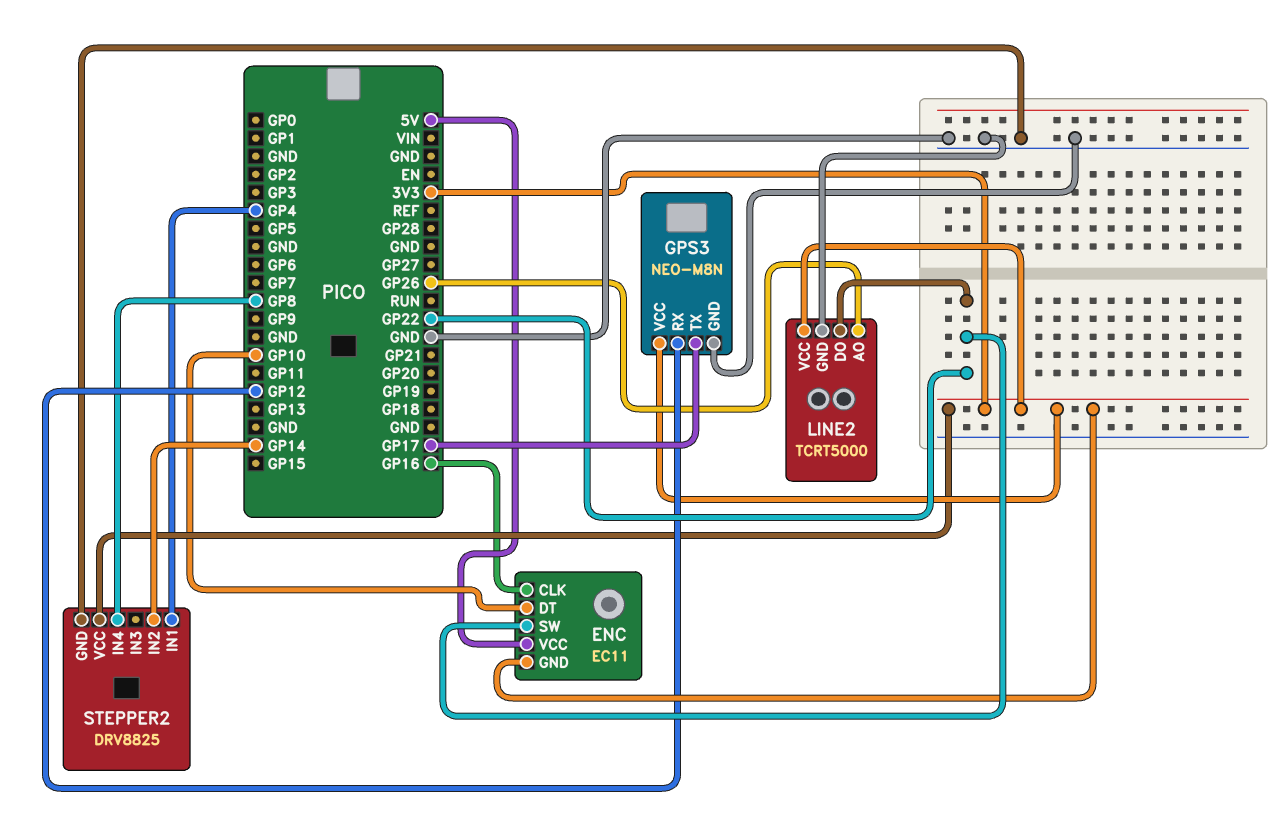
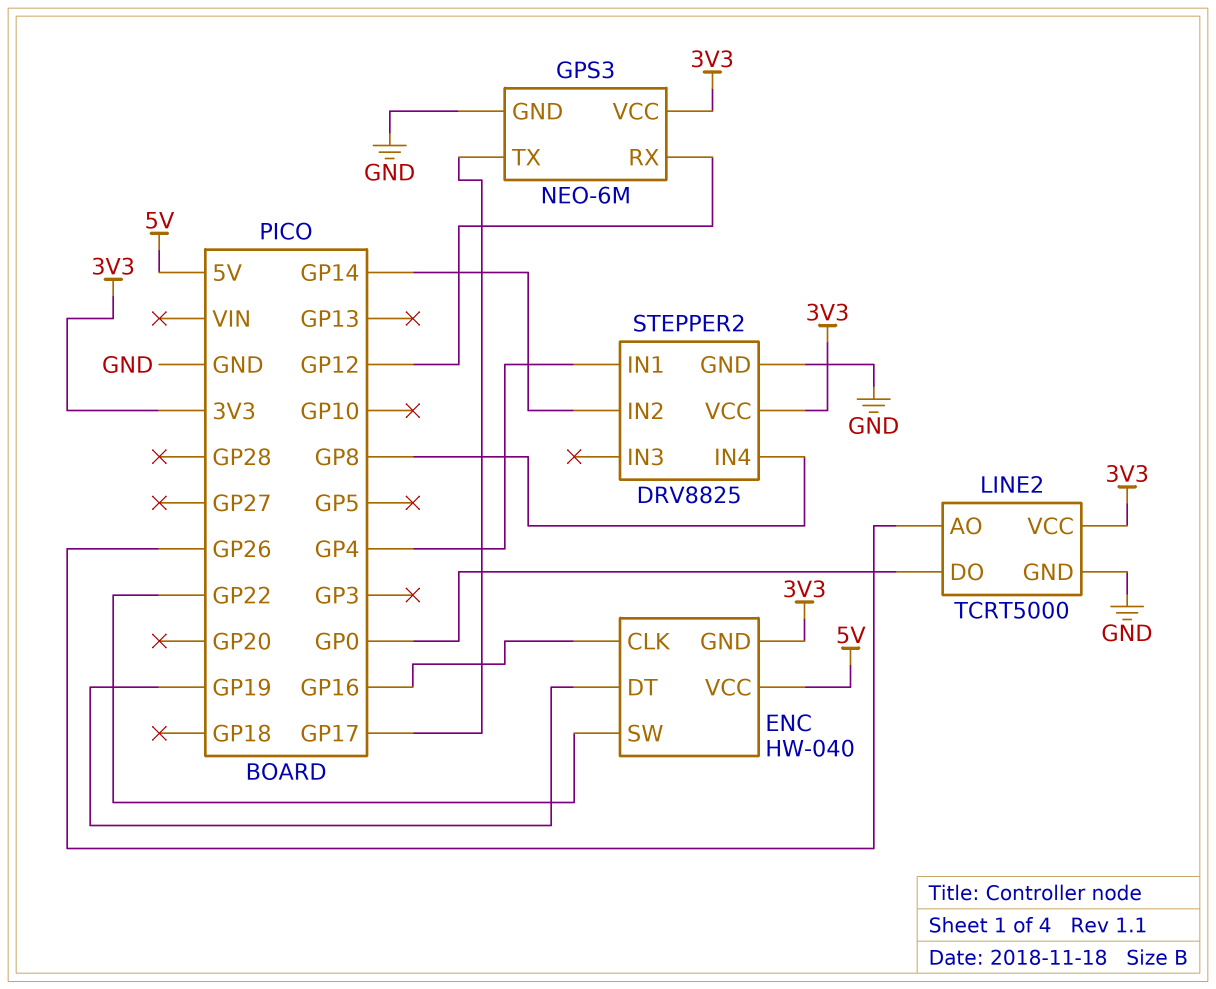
ENC: EC11 -> HW-040
ENC pin DT: GP10 -> GP19
GPS3: NEO-M8N -> NEO-6M
LINE2 pin DO: GP22 -> GP0

